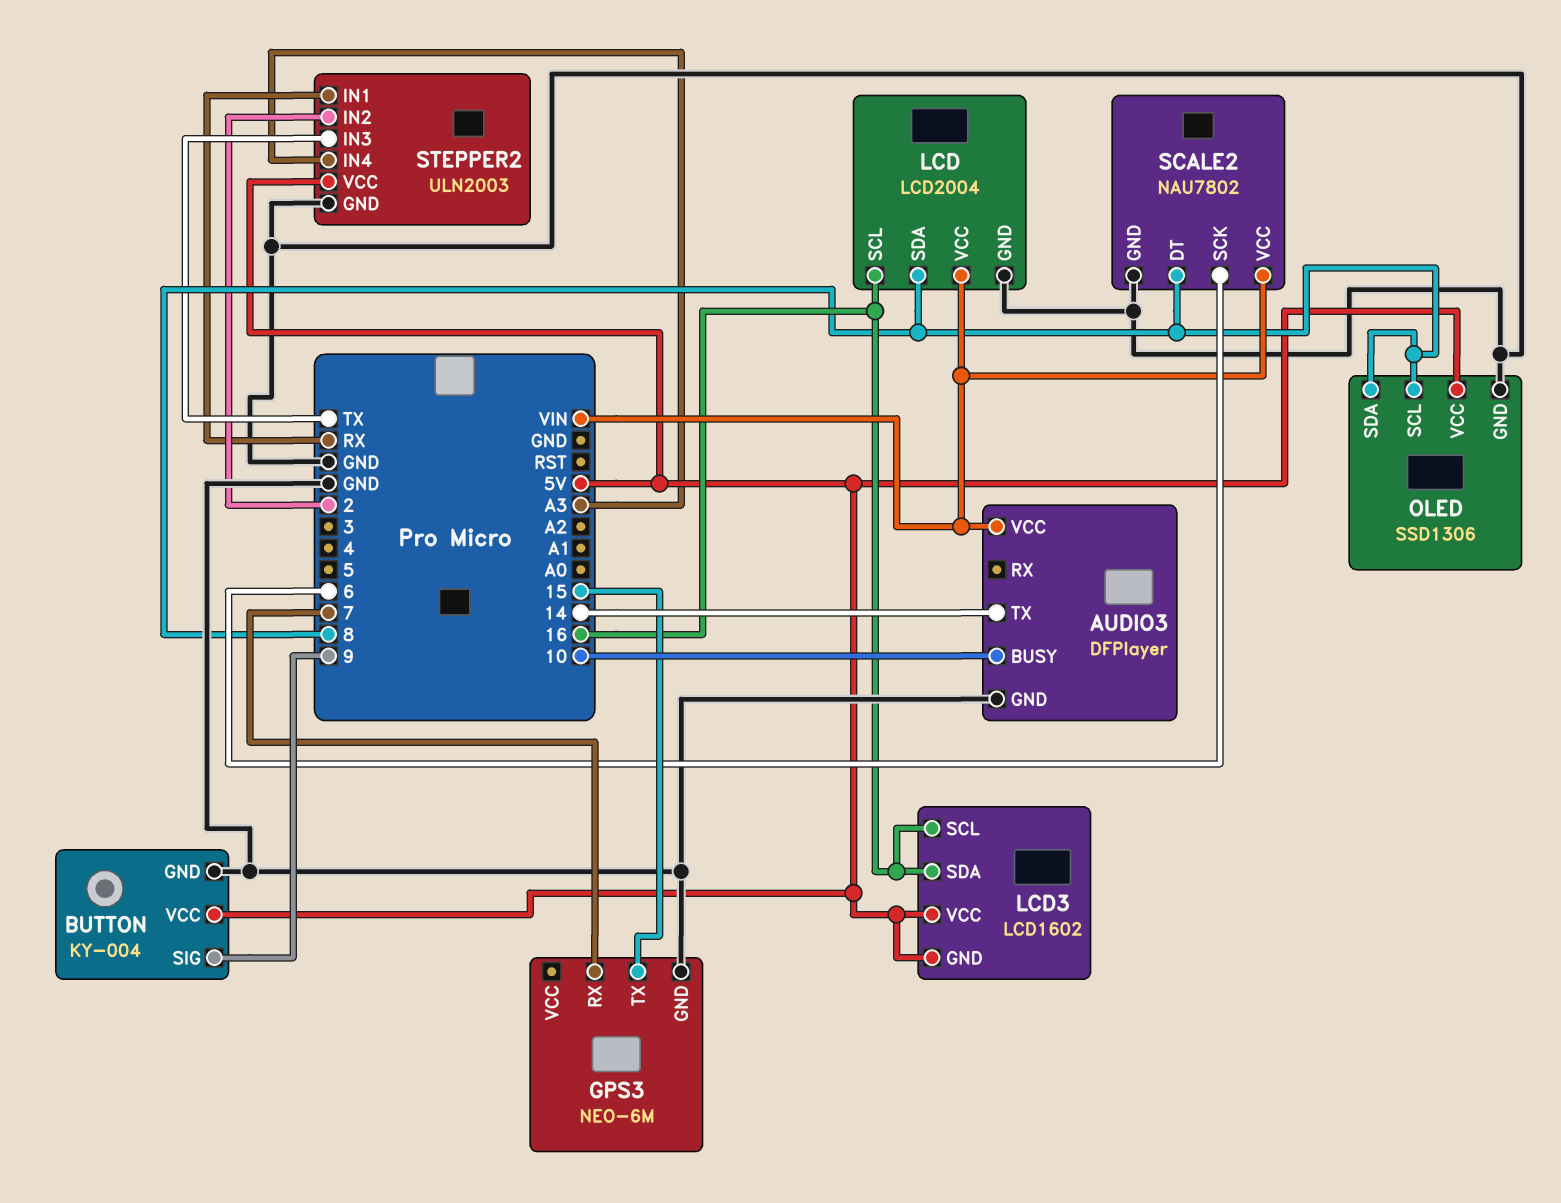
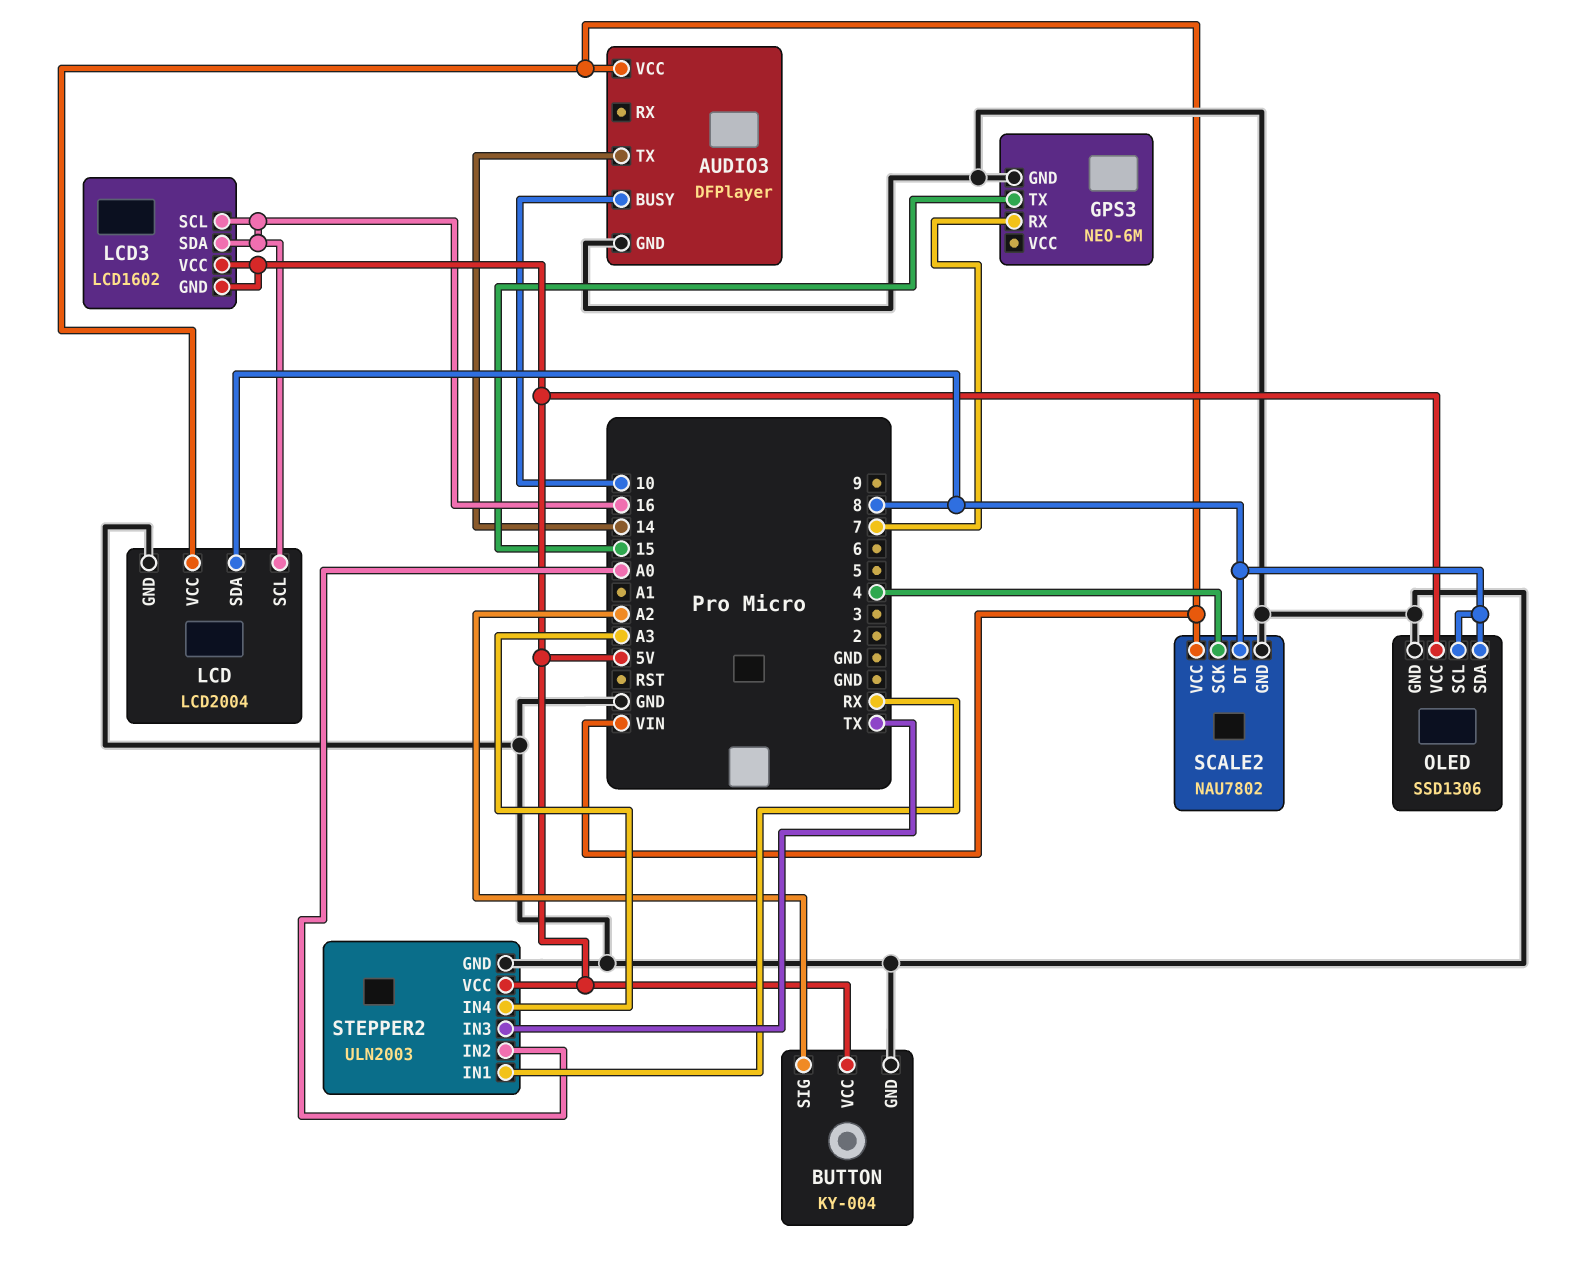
BUTTON pin SIG: 9 -> A2
SCALE2 pin SCK: 6 -> 4
STEPPER2 pin IN2: 2 -> A0

